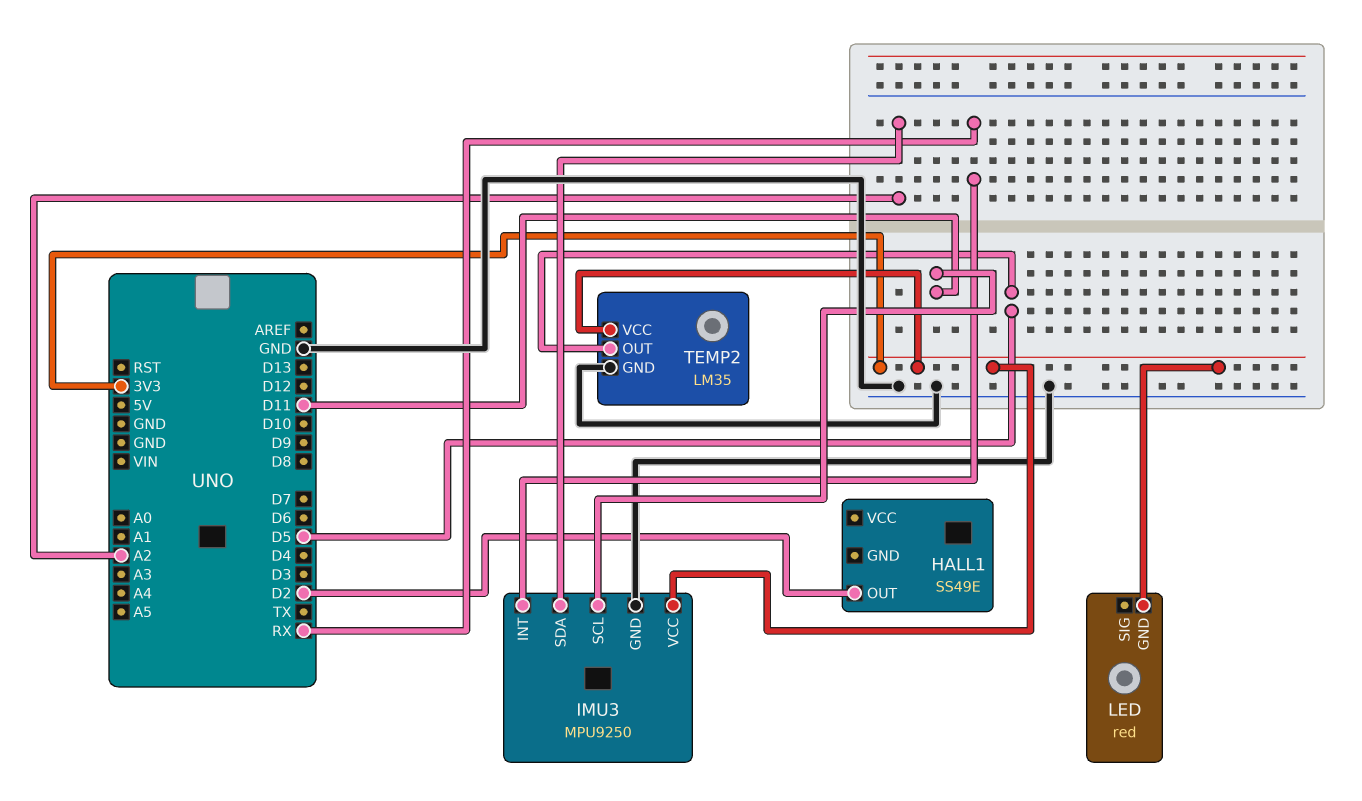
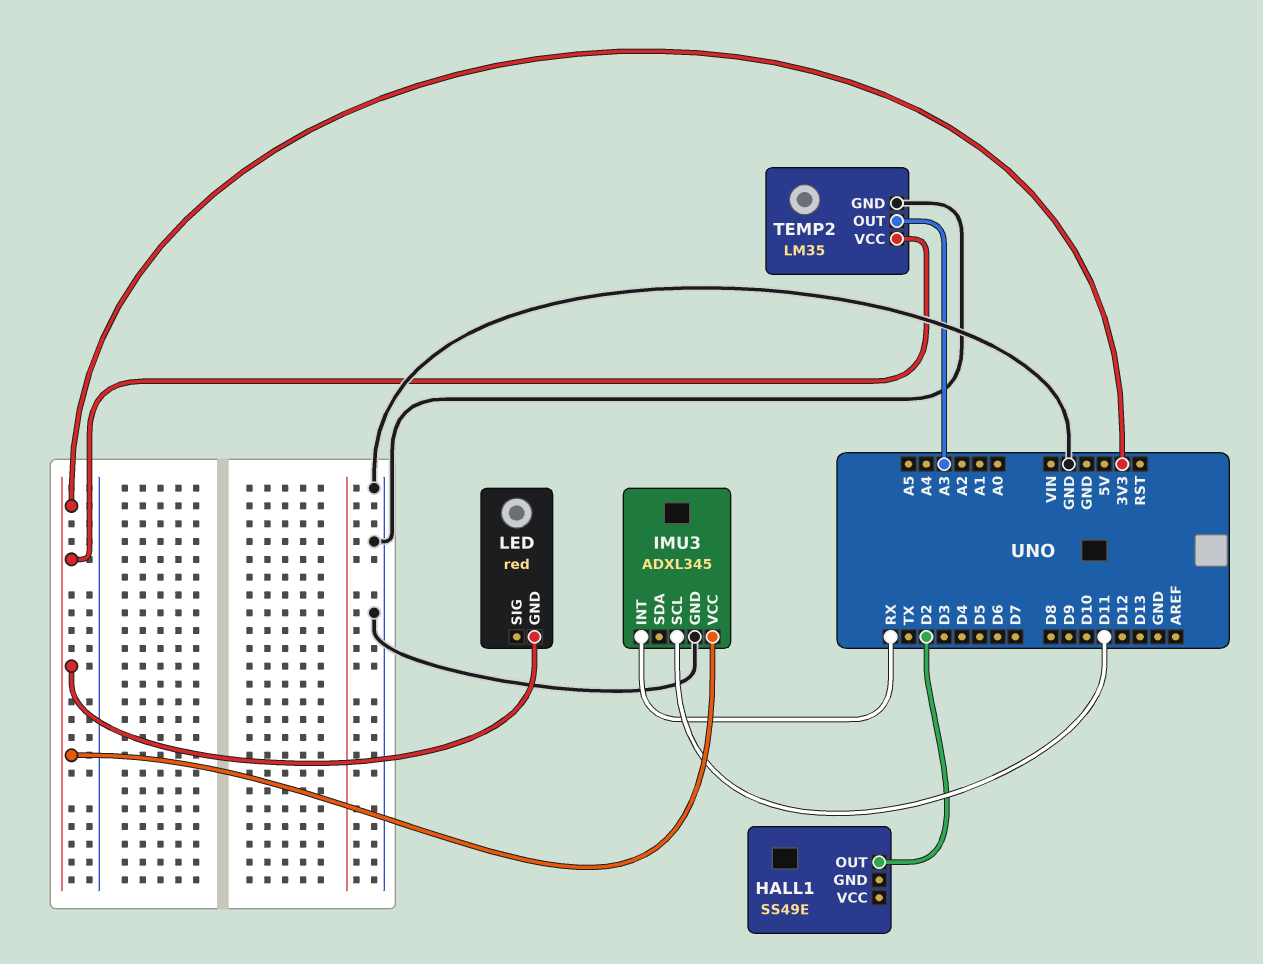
IMU3: MPU9250 -> ADXL345
IMU3 pin SDA: A2 -> none
TEMP2 pin OUT: D5 -> A3

